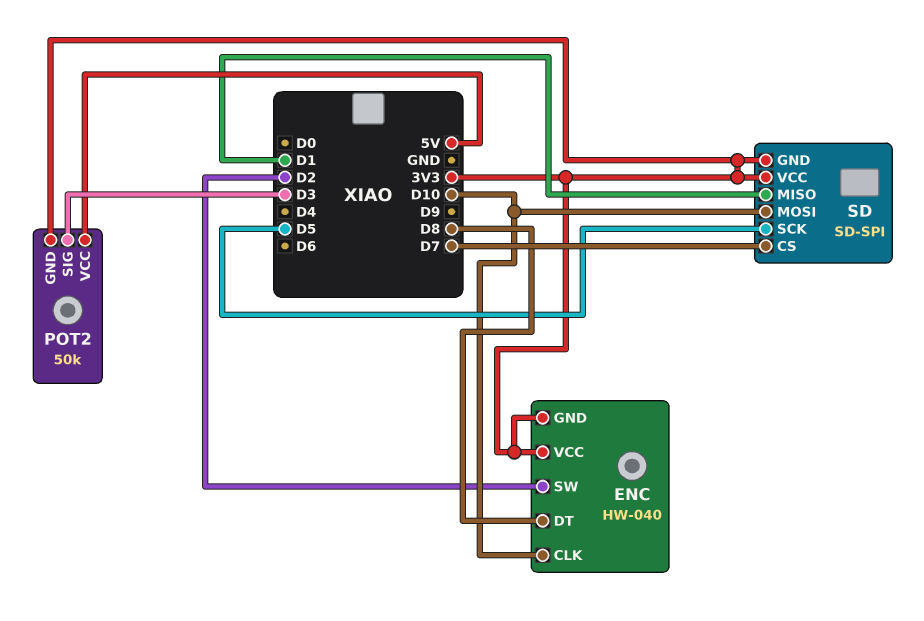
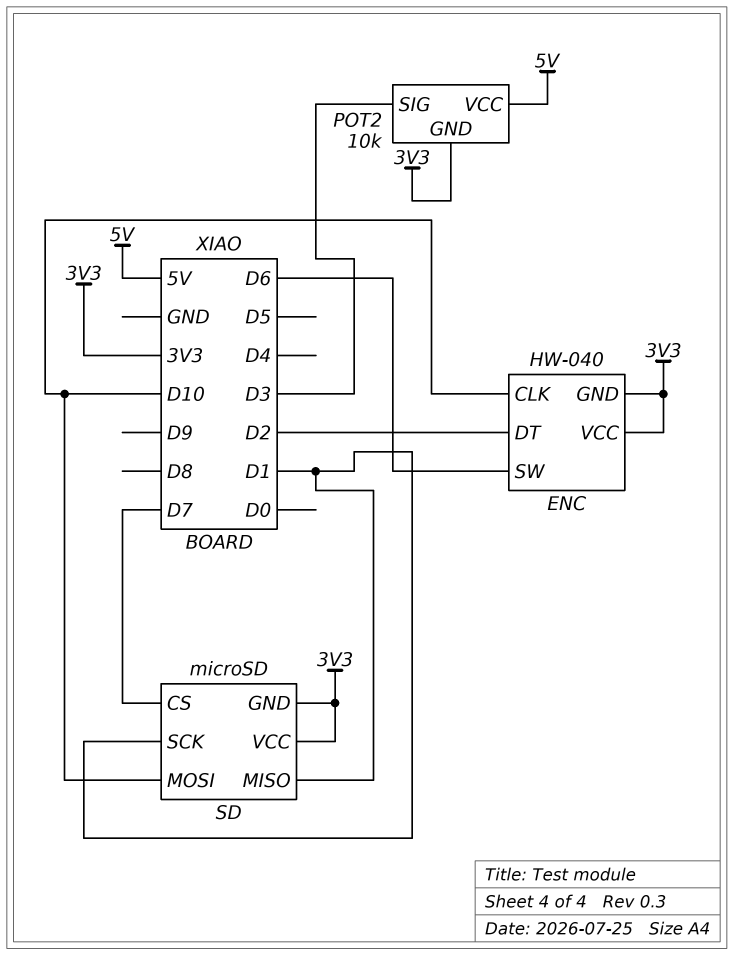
ENC pin DT: D8 -> D2
ENC pin SW: D2 -> D6
POT2: 50k -> 10k
SD: SD-SPI -> microSD
SD pin SCK: D5 -> D1

